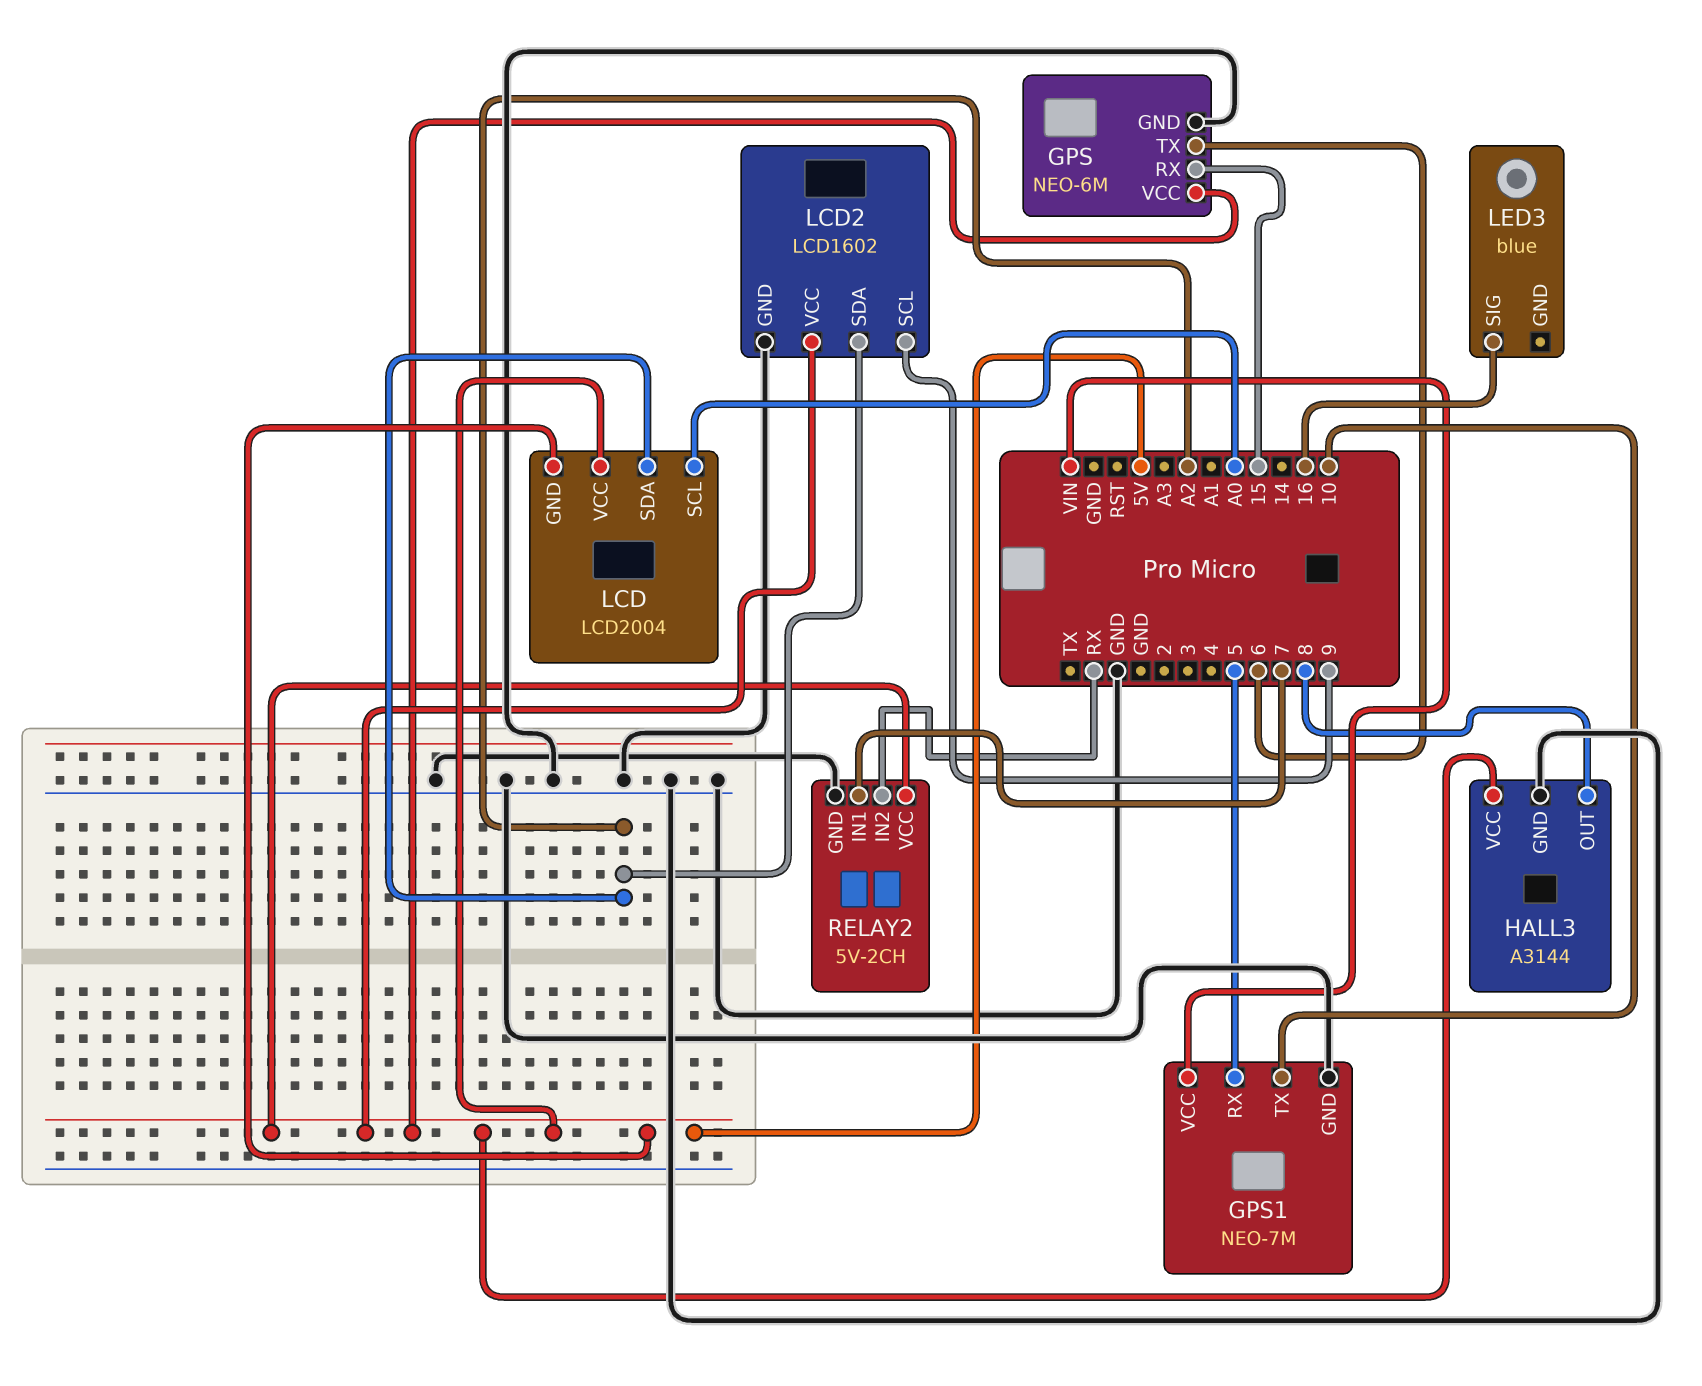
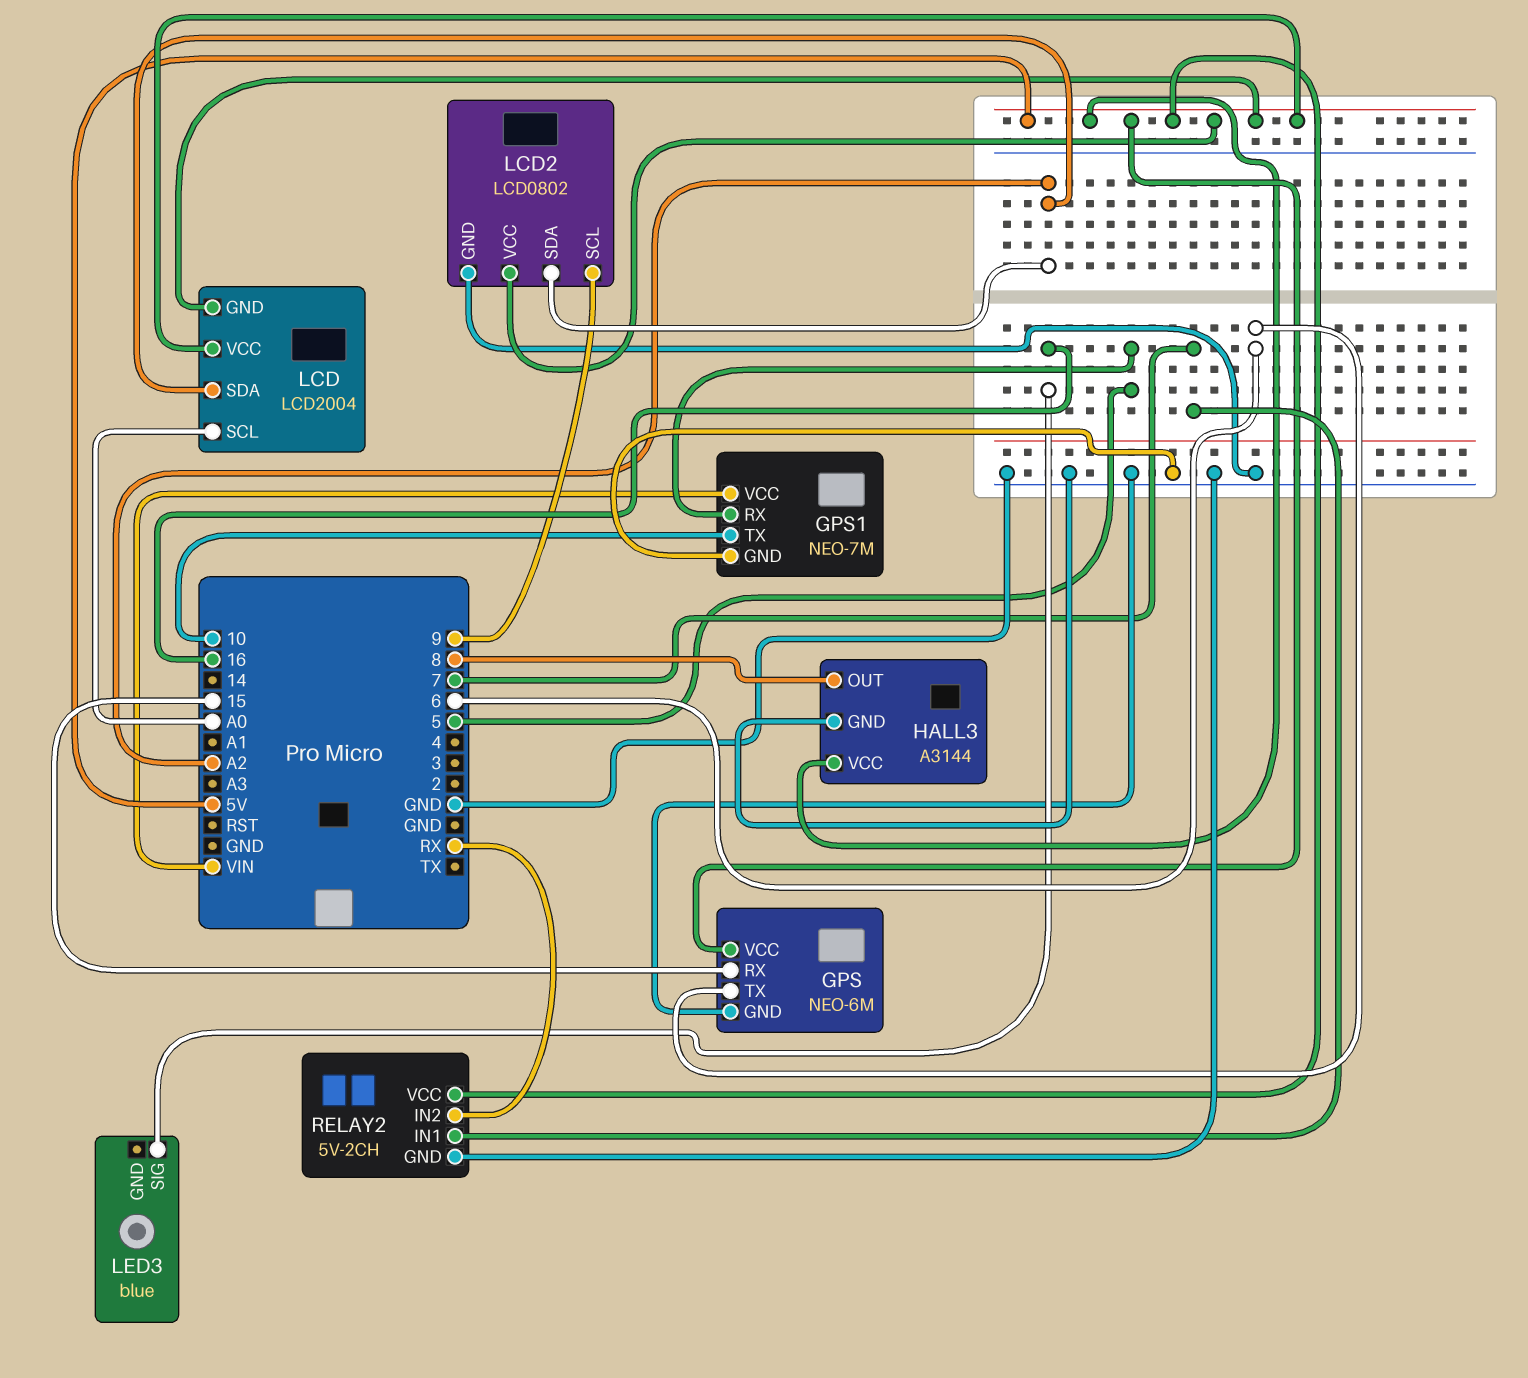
LCD2: LCD1602 -> LCD0802

